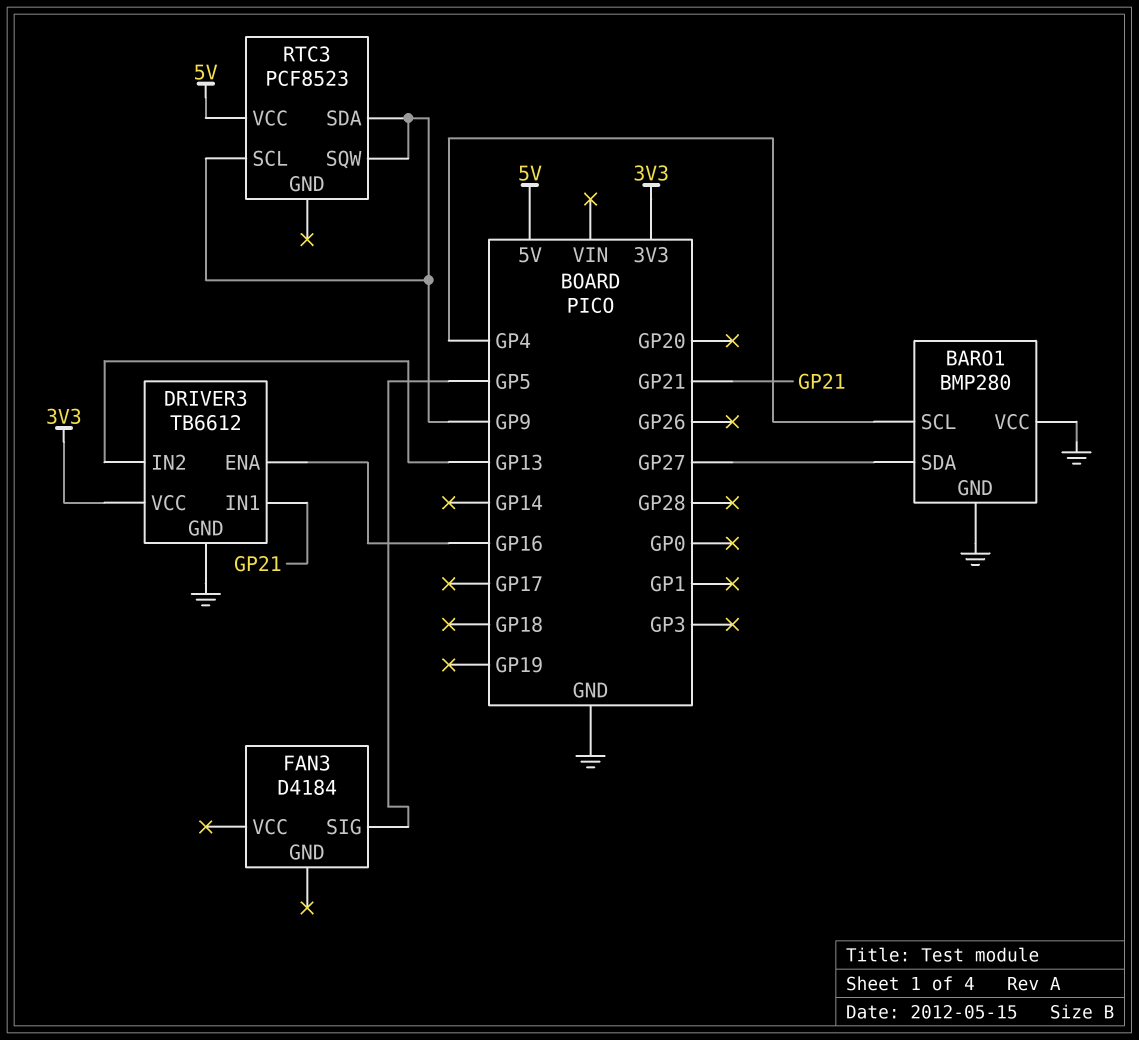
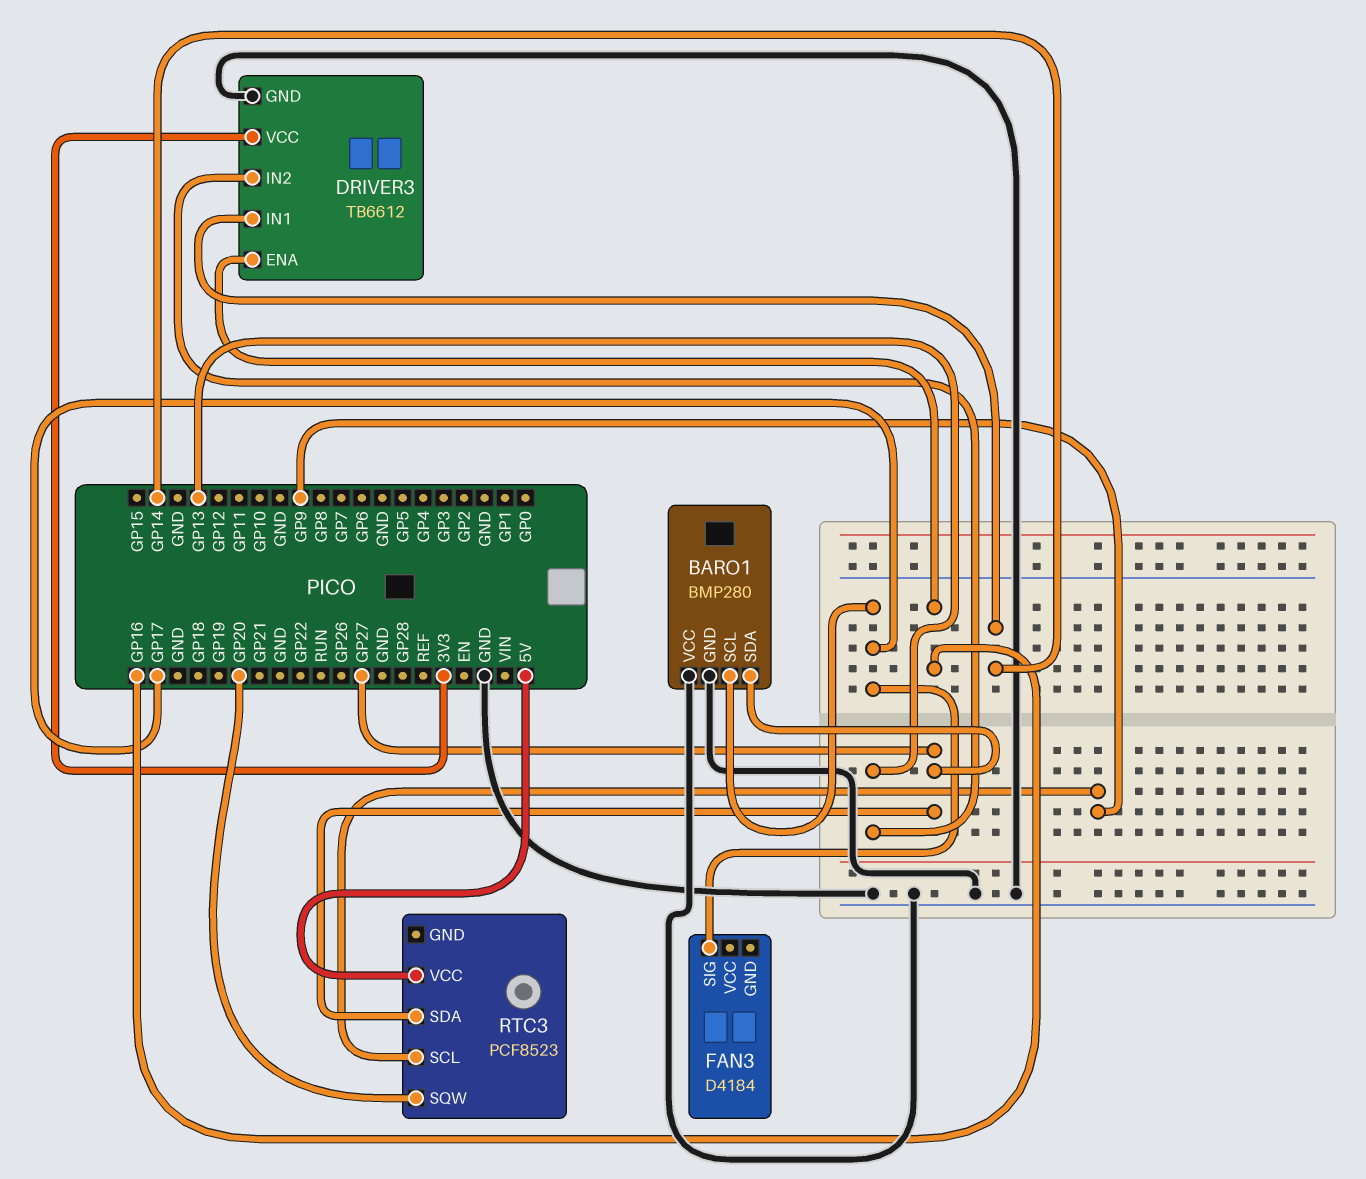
BARO1 pin SCL: GP4 -> GP17
DRIVER3 pin IN1: GP21 -> GP14
FAN3 pin SIG: GP5 -> GP17
RTC3 pin SDA: GP9 -> GP27
RTC3 pin SQW: GP9 -> GP20

